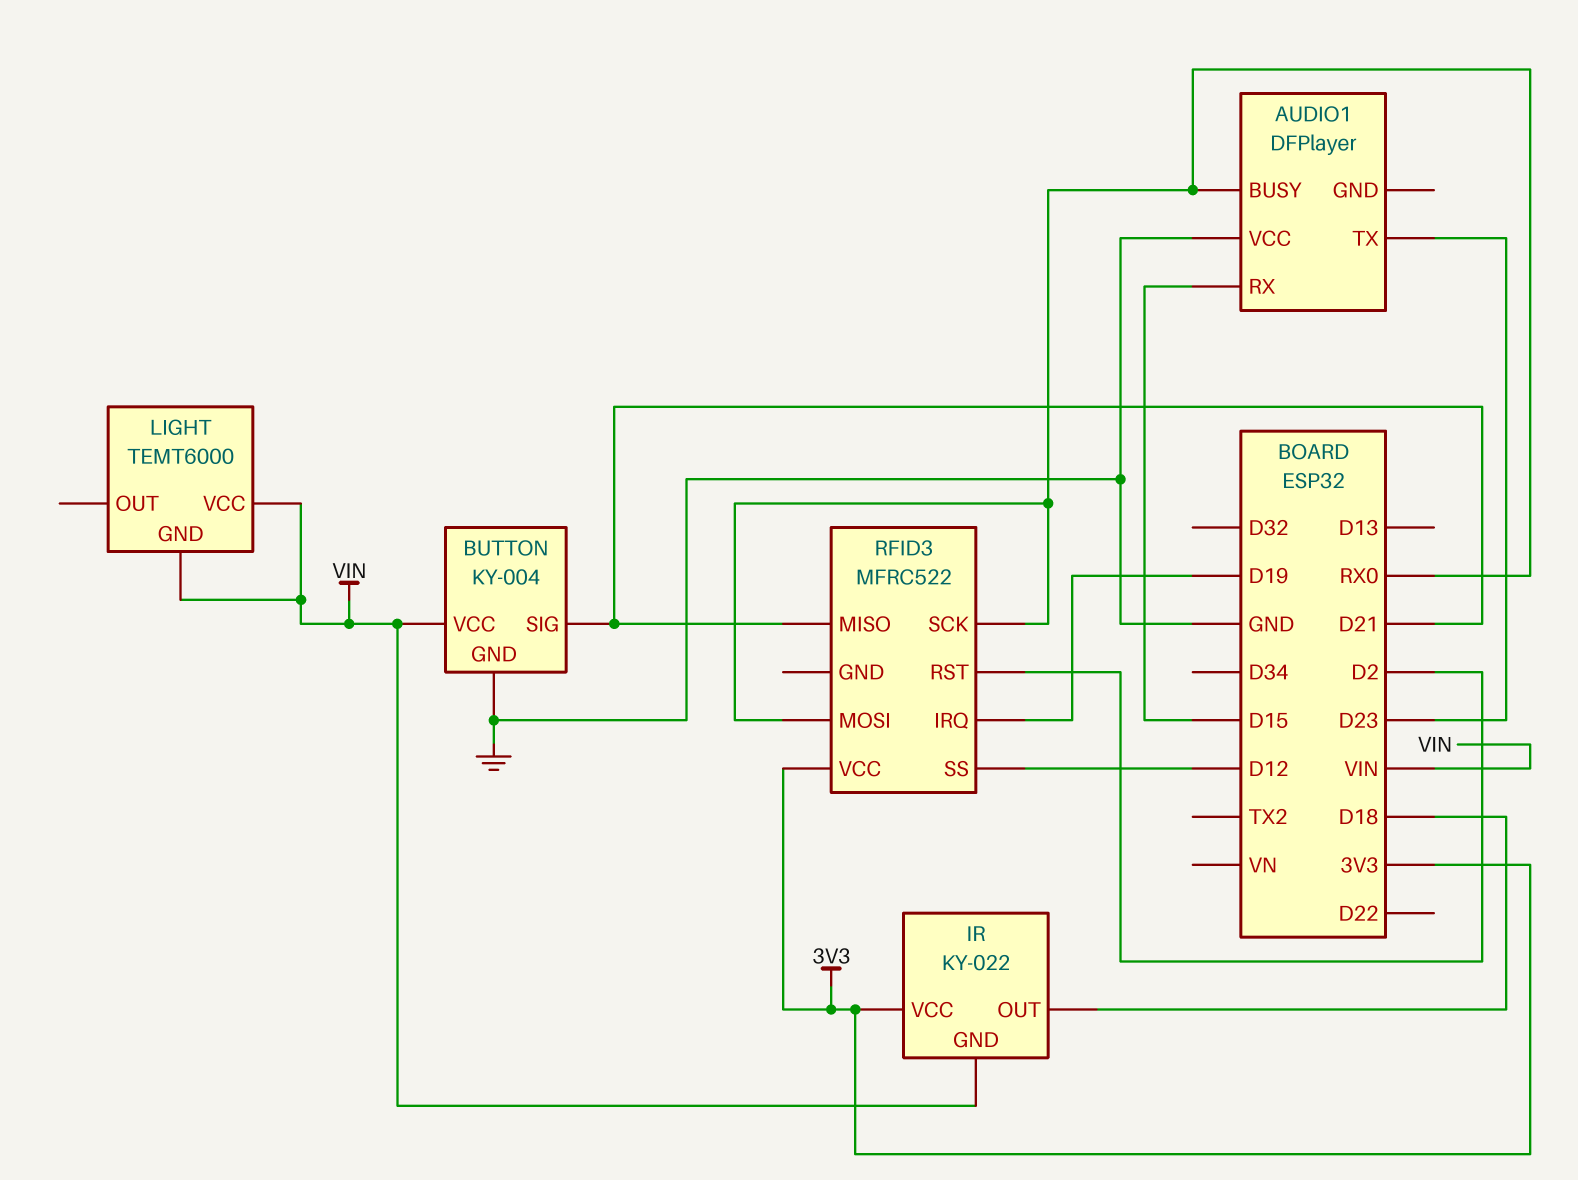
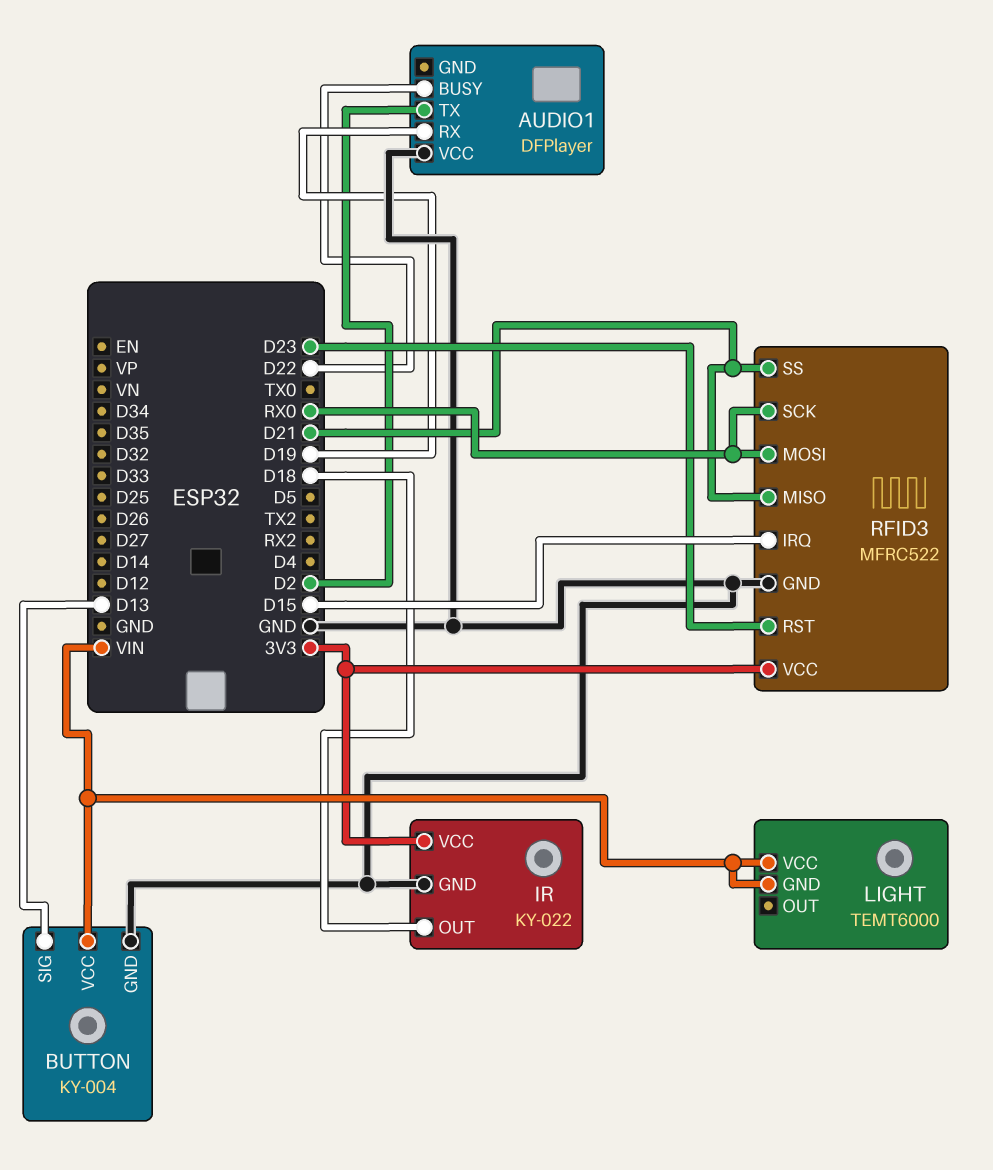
AUDIO1 pin BUSY: RX0 -> D22
AUDIO1 pin RX: D15 -> D19
AUDIO1 pin TX: D23 -> D2
BUTTON pin SIG: D21 -> D13
IR pin GND: VIN -> GND
RFID3 pin GND: none -> GND
RFID3 pin IRQ: D19 -> D15
RFID3 pin RST: D2 -> D23
RFID3 pin SS: D12 -> D21

